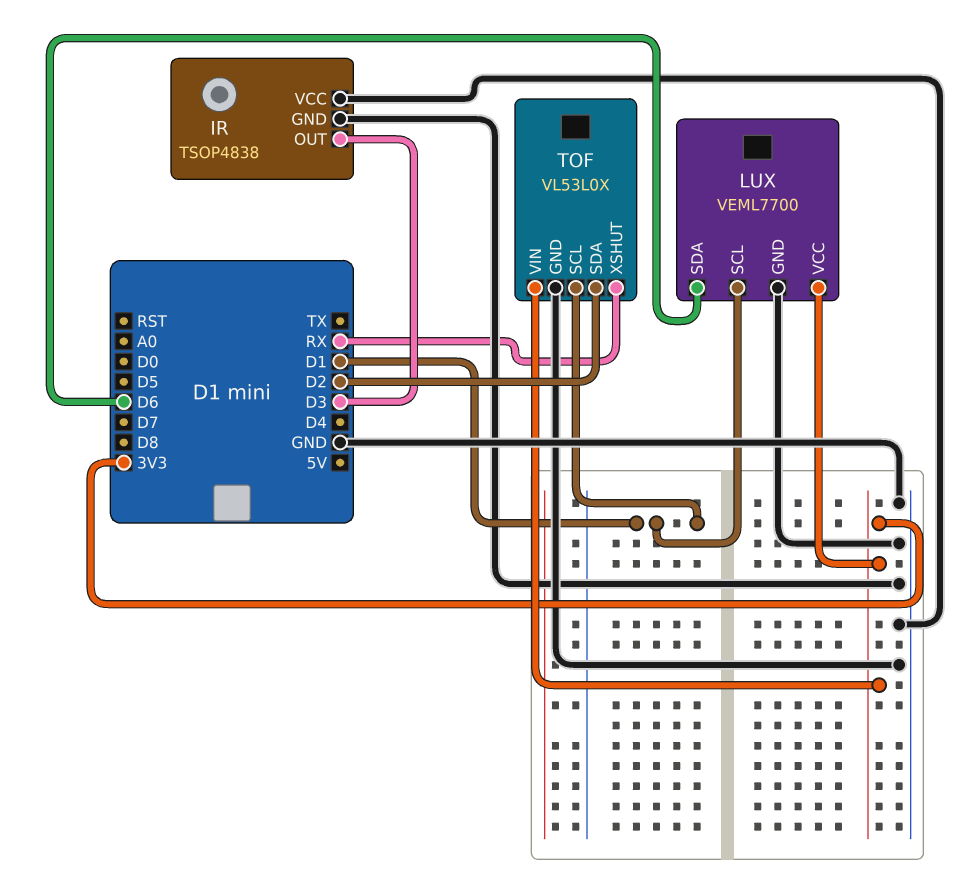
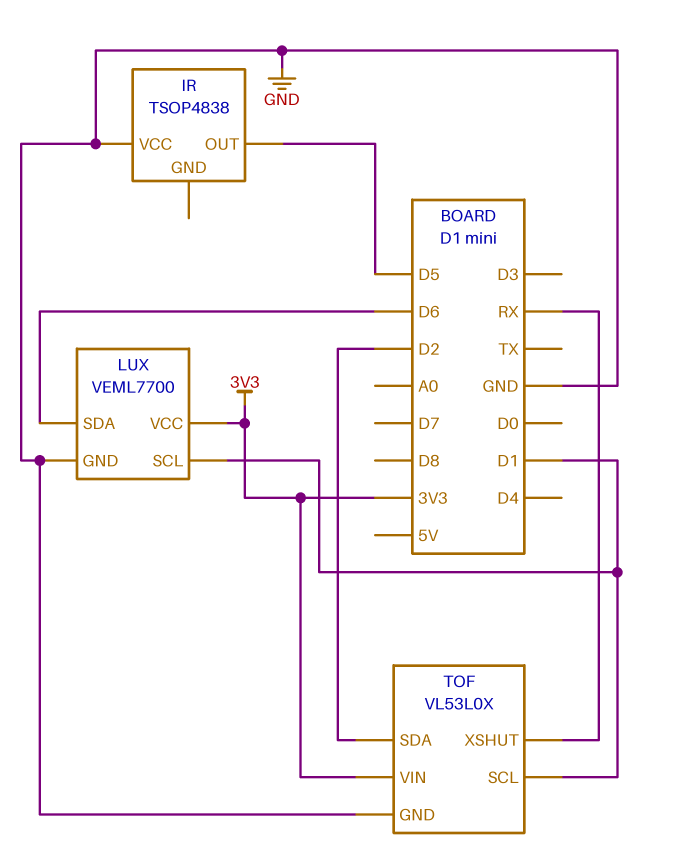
IR pin GND: GND -> none
IR pin OUT: D3 -> D5

